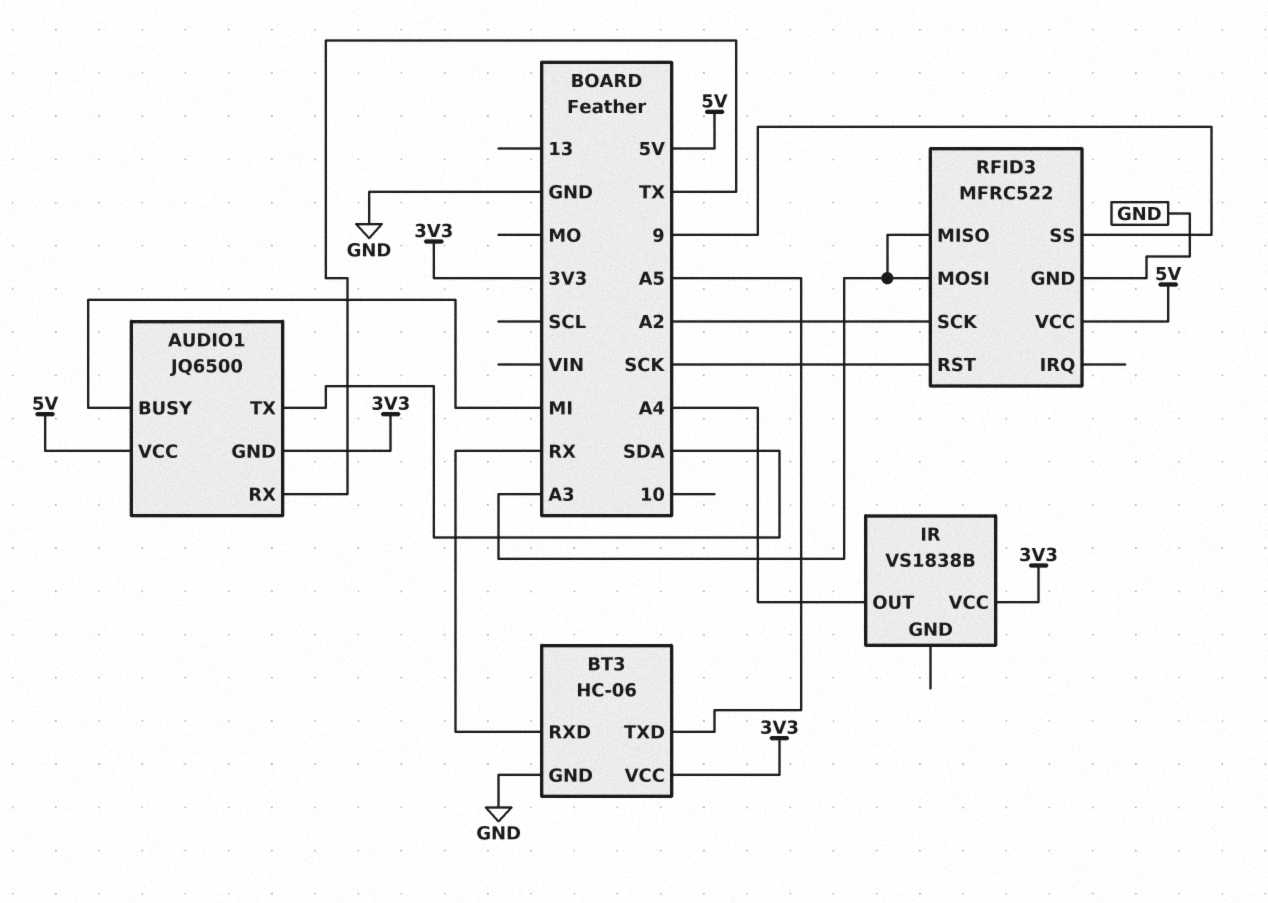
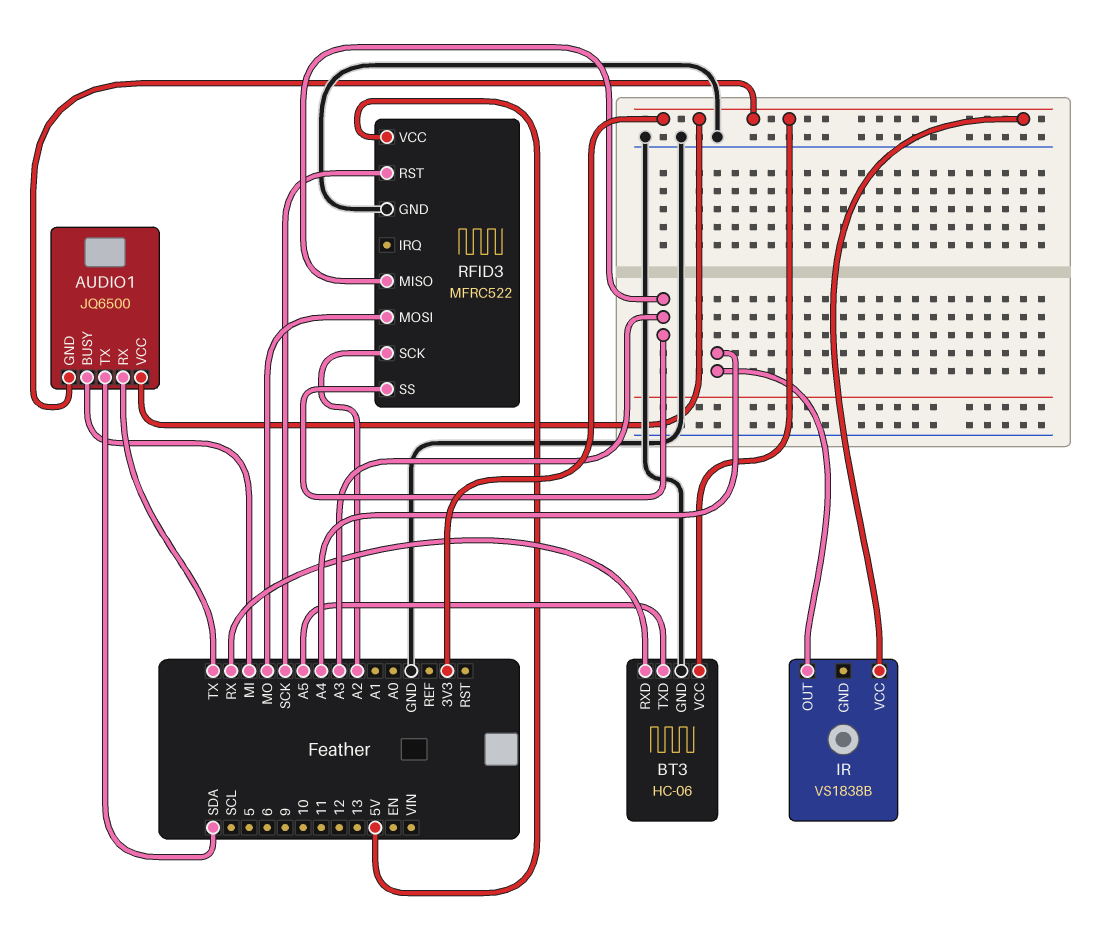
AUDIO1 pin VCC: 5V -> 3V3
RFID3 pin MOSI: A3 -> MO
RFID3 pin SS: 9 -> A3

